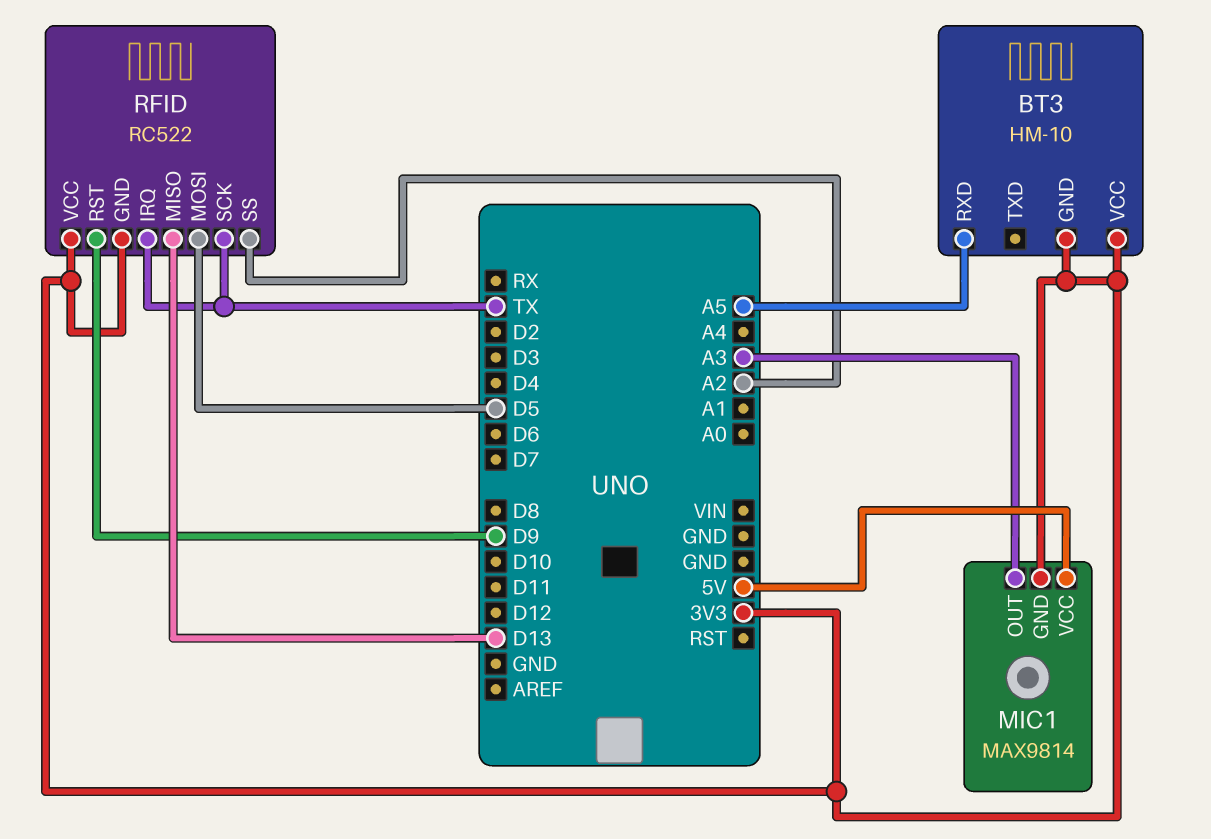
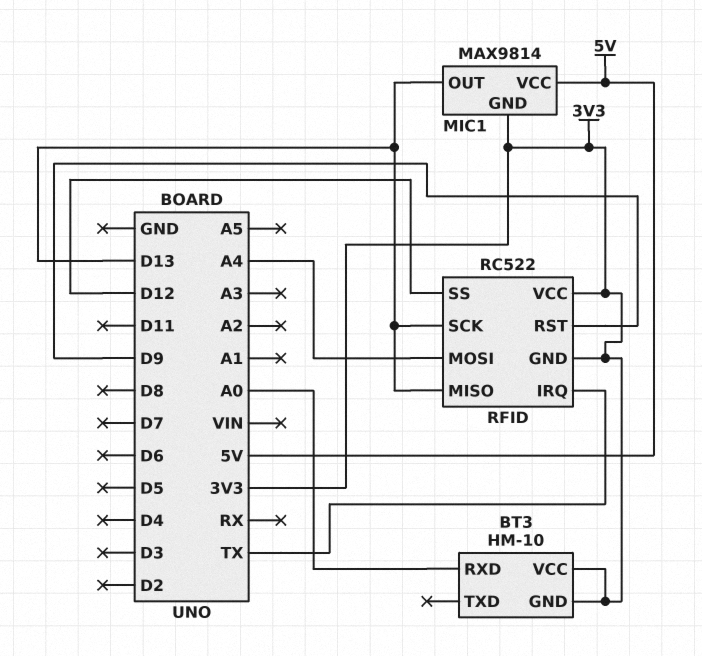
BT3 pin RXD: A5 -> A0
MIC1 pin OUT: A3 -> D13
RFID pin MOSI: D5 -> A4
RFID pin SCK: TX -> D13
RFID pin SS: A2 -> D12

